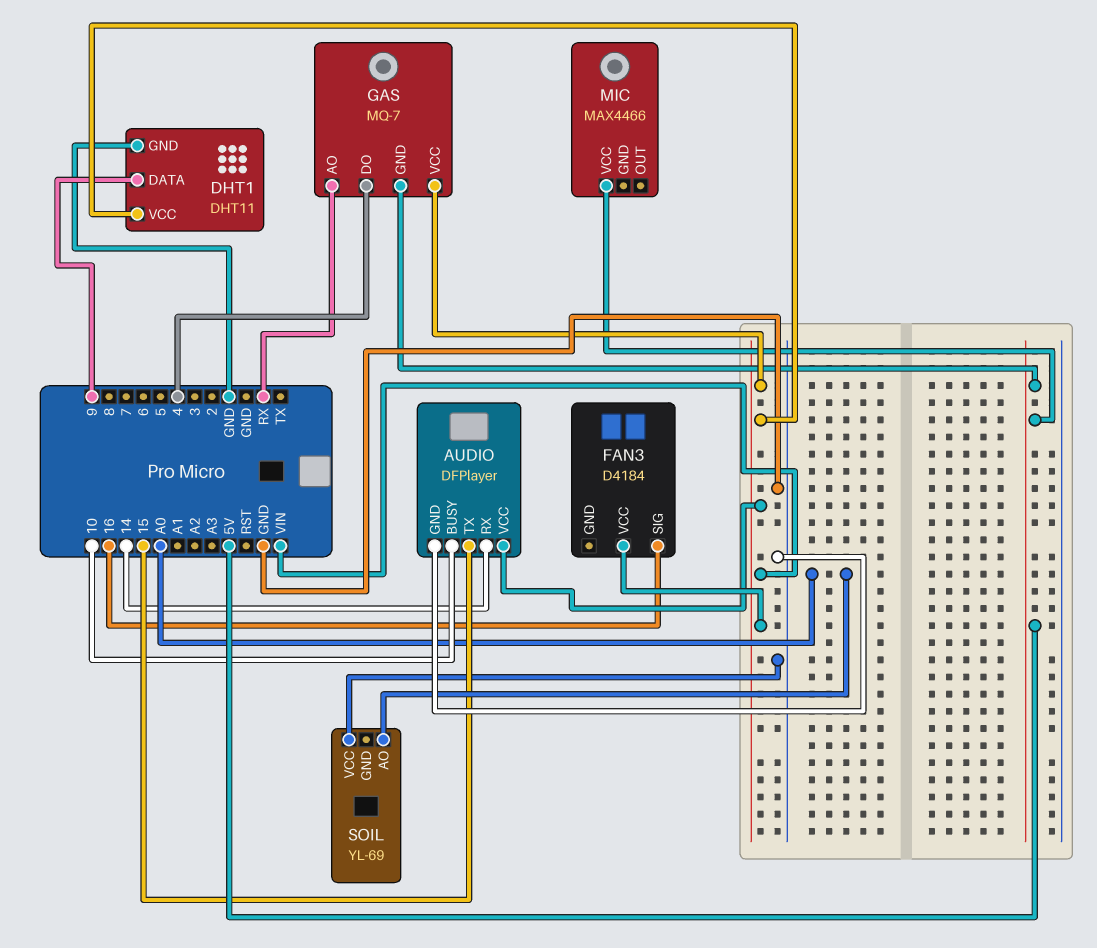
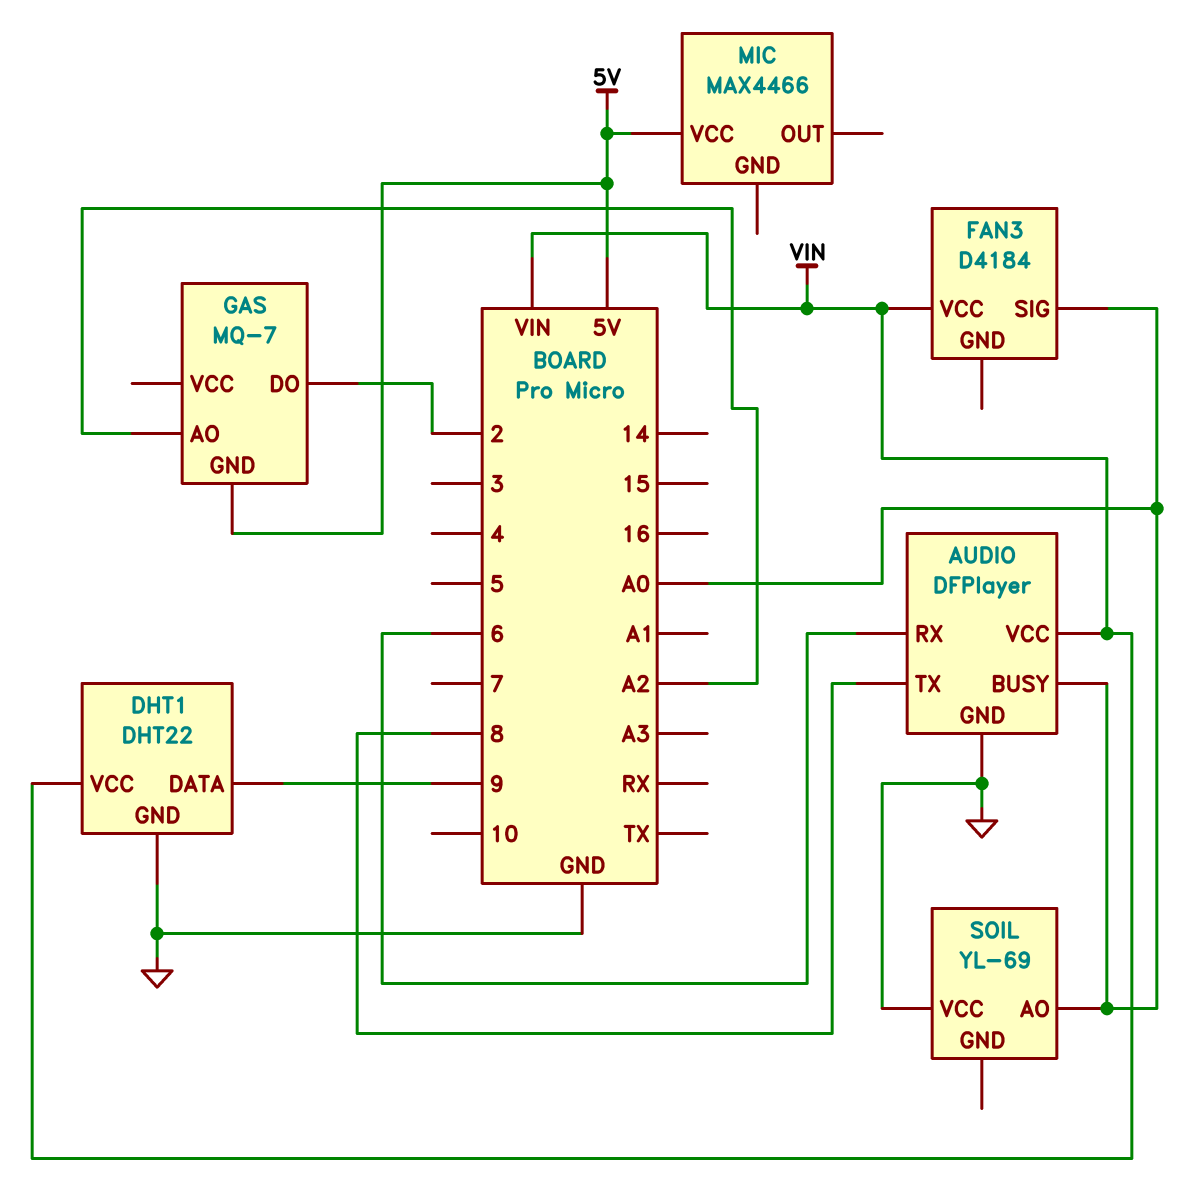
AUDIO pin BUSY: 10 -> A0
AUDIO pin RX: 14 -> 6
AUDIO pin TX: 15 -> 8
DHT1: DHT11 -> DHT22
FAN3 pin SIG: 16 -> A0
GAS pin AO: RX -> A2
GAS pin DO: 4 -> 2
GAS pin VCC: VIN -> none

